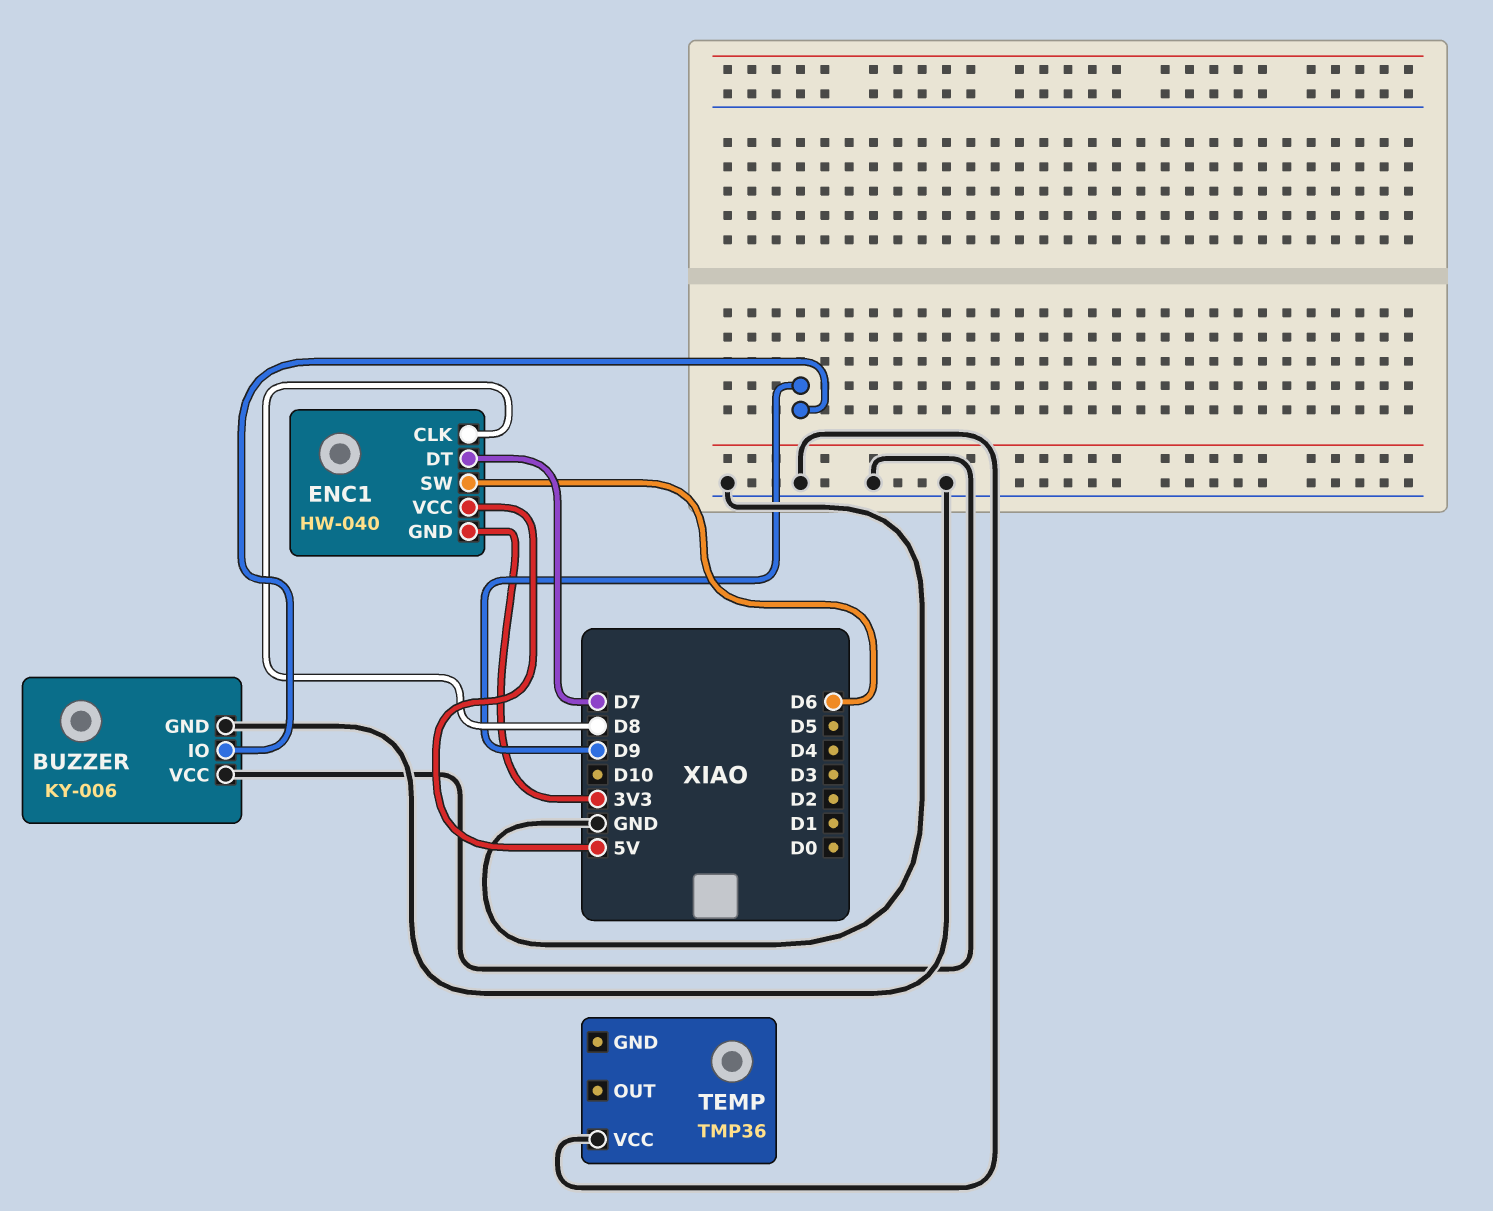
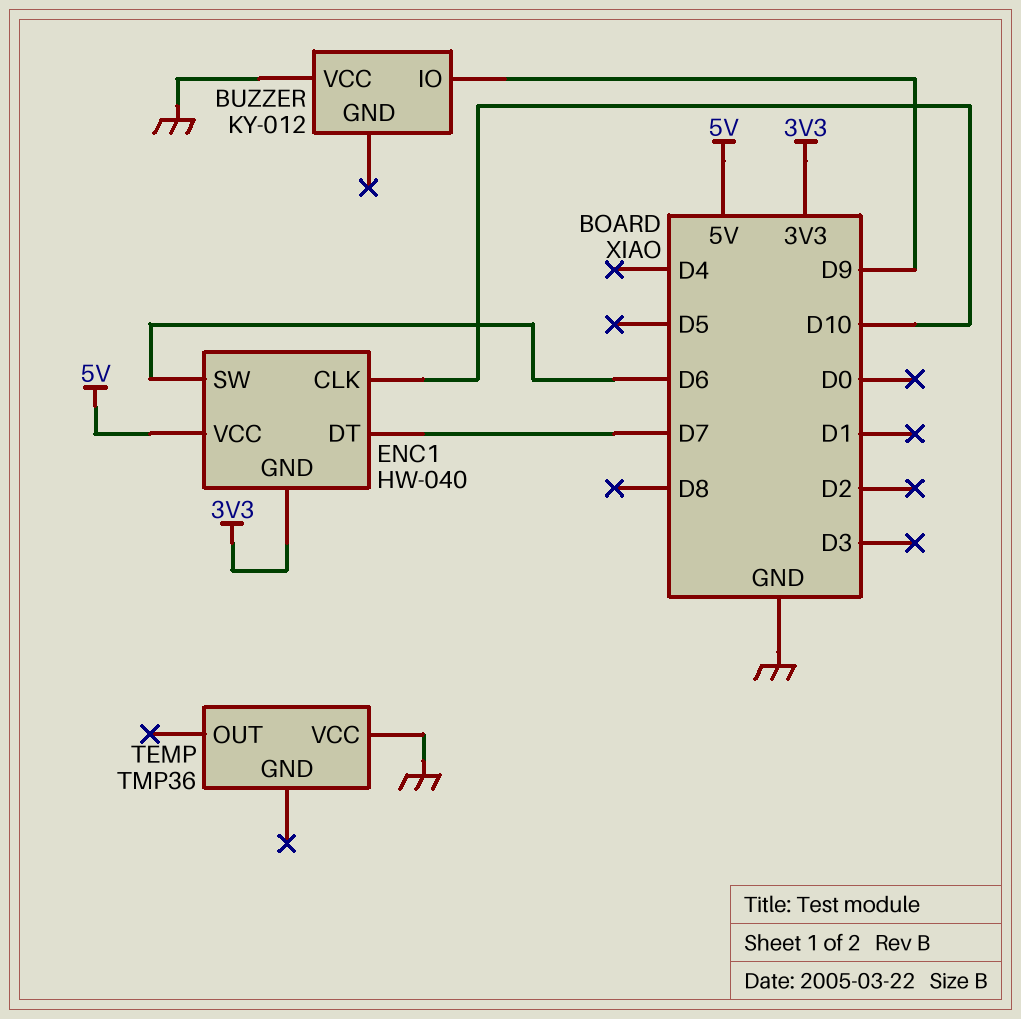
BUZZER: KY-006 -> KY-012
BUZZER pin GND: GND -> none
ENC1 pin CLK: D8 -> D10

